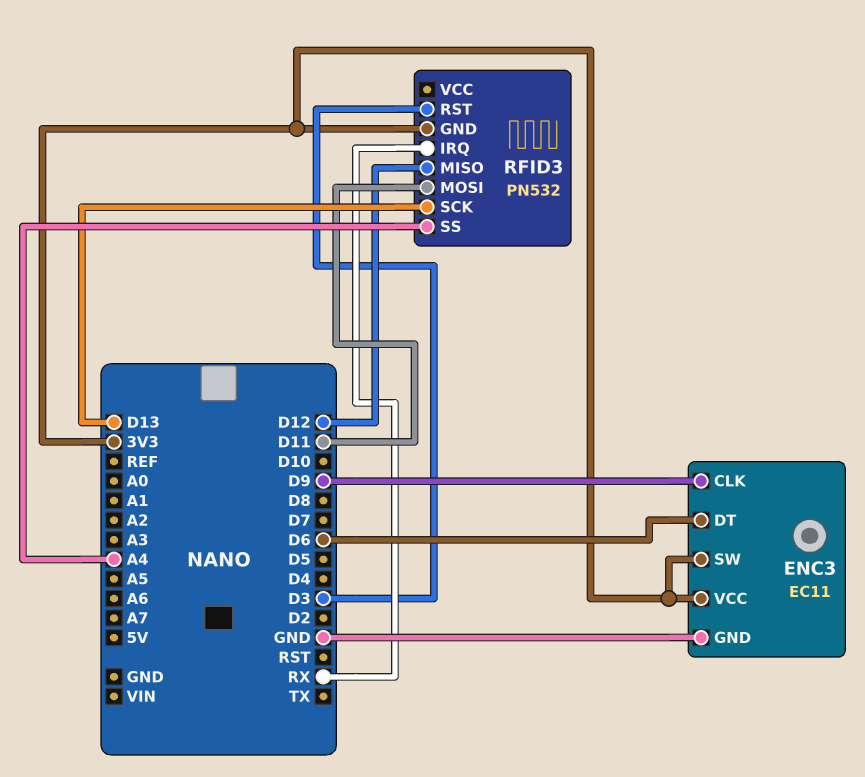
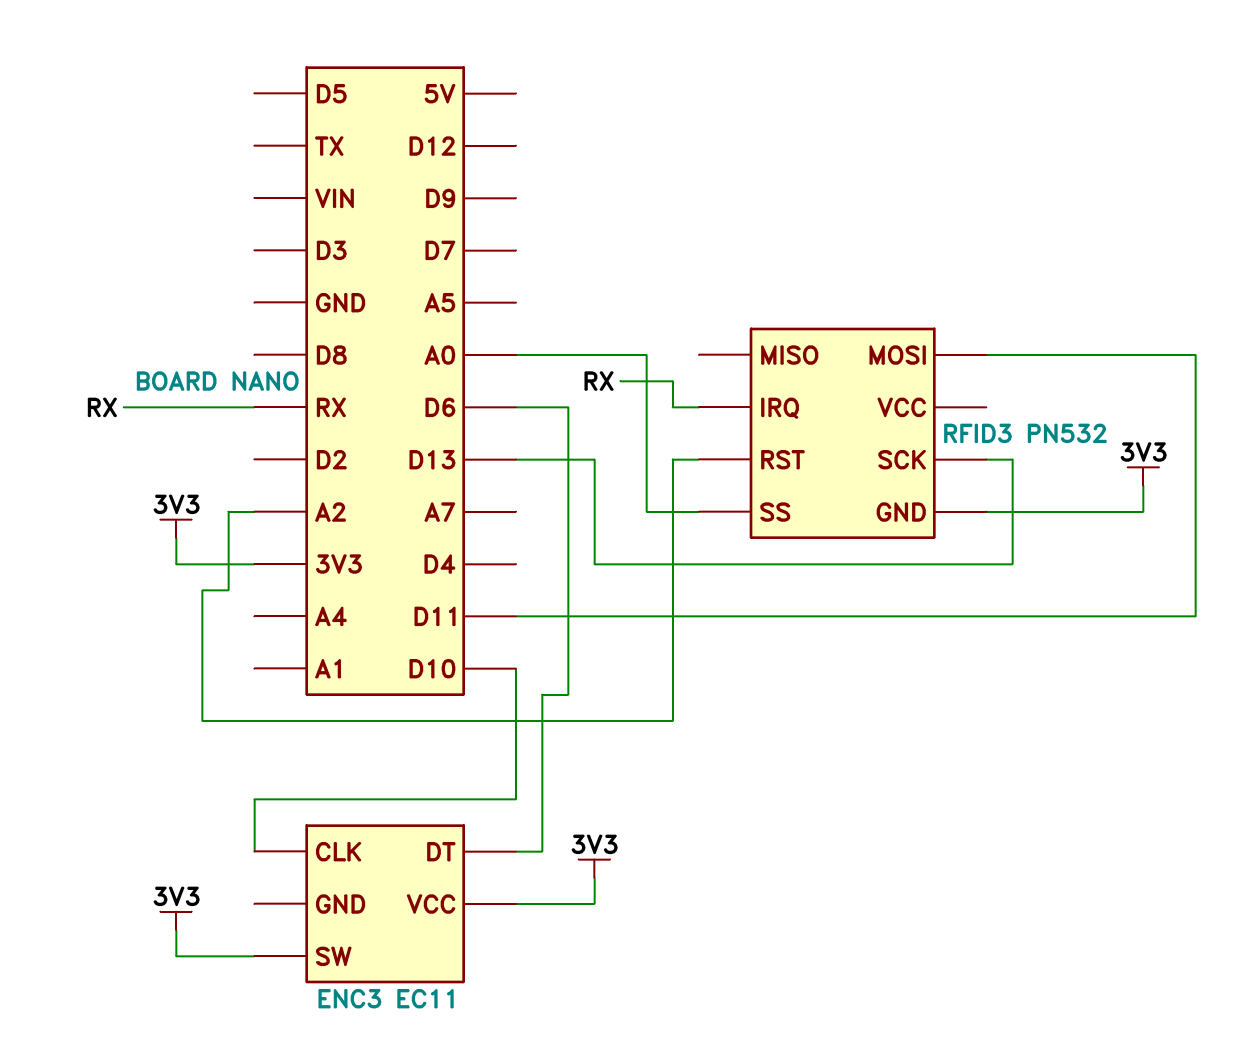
ENC3 pin CLK: D9 -> D10
ENC3 pin GND: GND -> none
RFID3 pin MISO: D12 -> none
RFID3 pin RST: D3 -> A2
RFID3 pin SS: A4 -> A0

